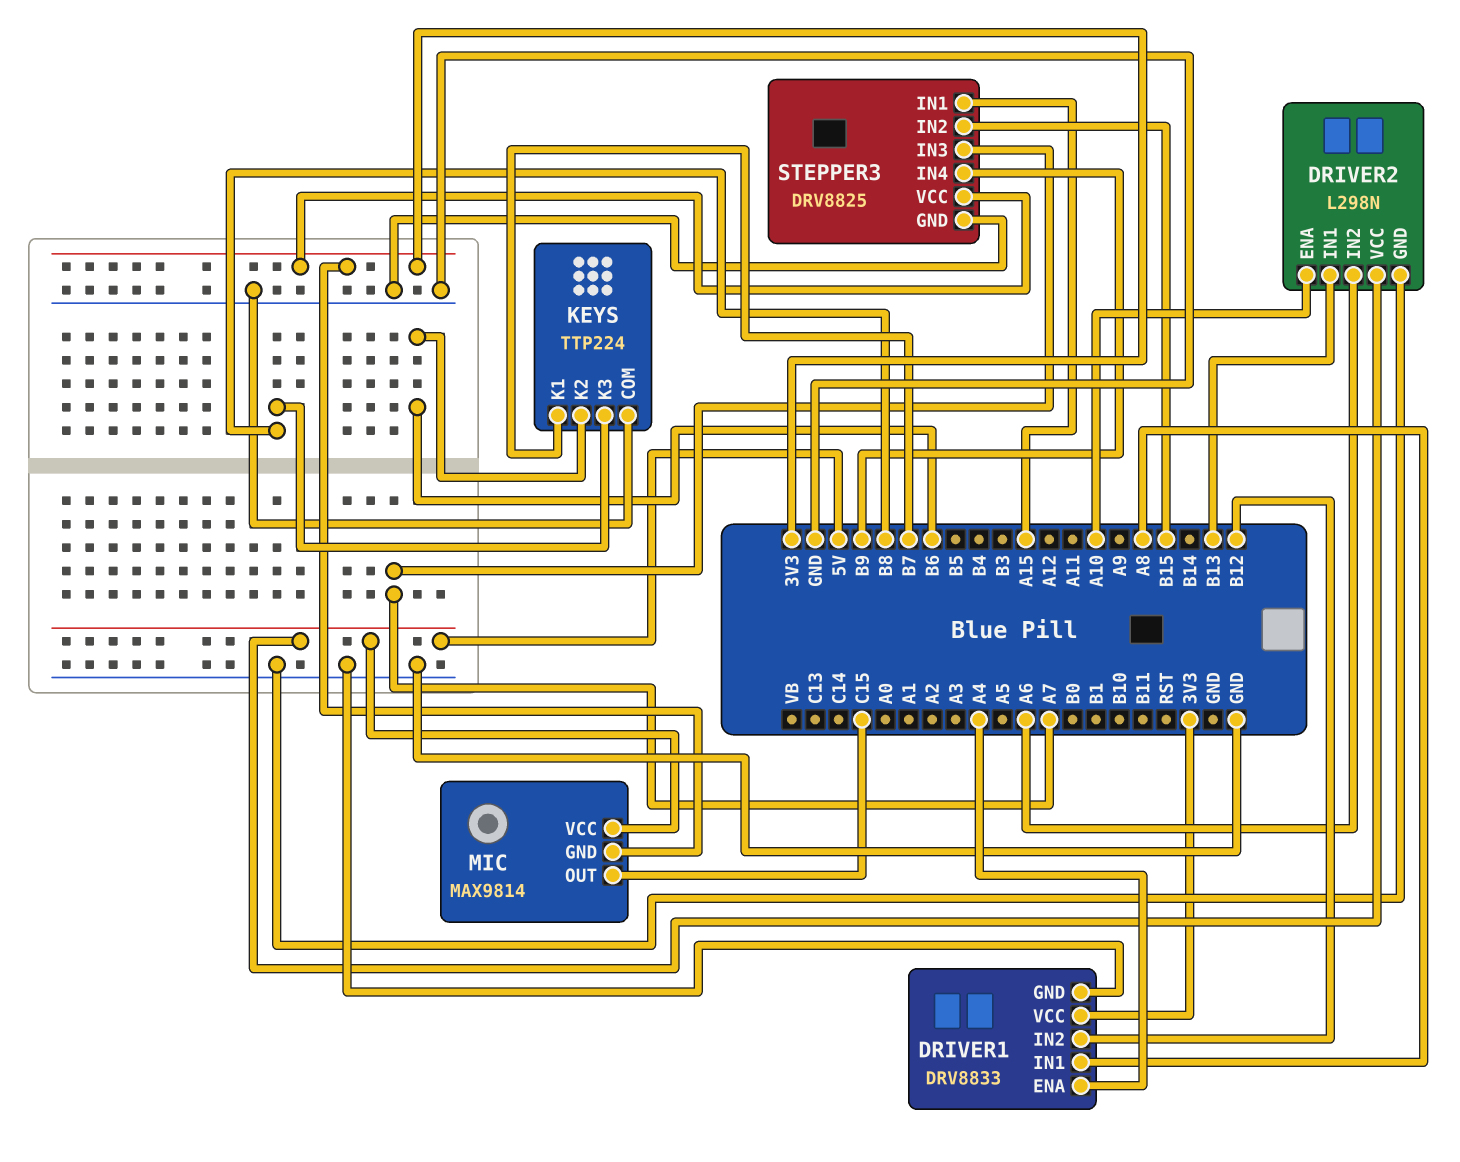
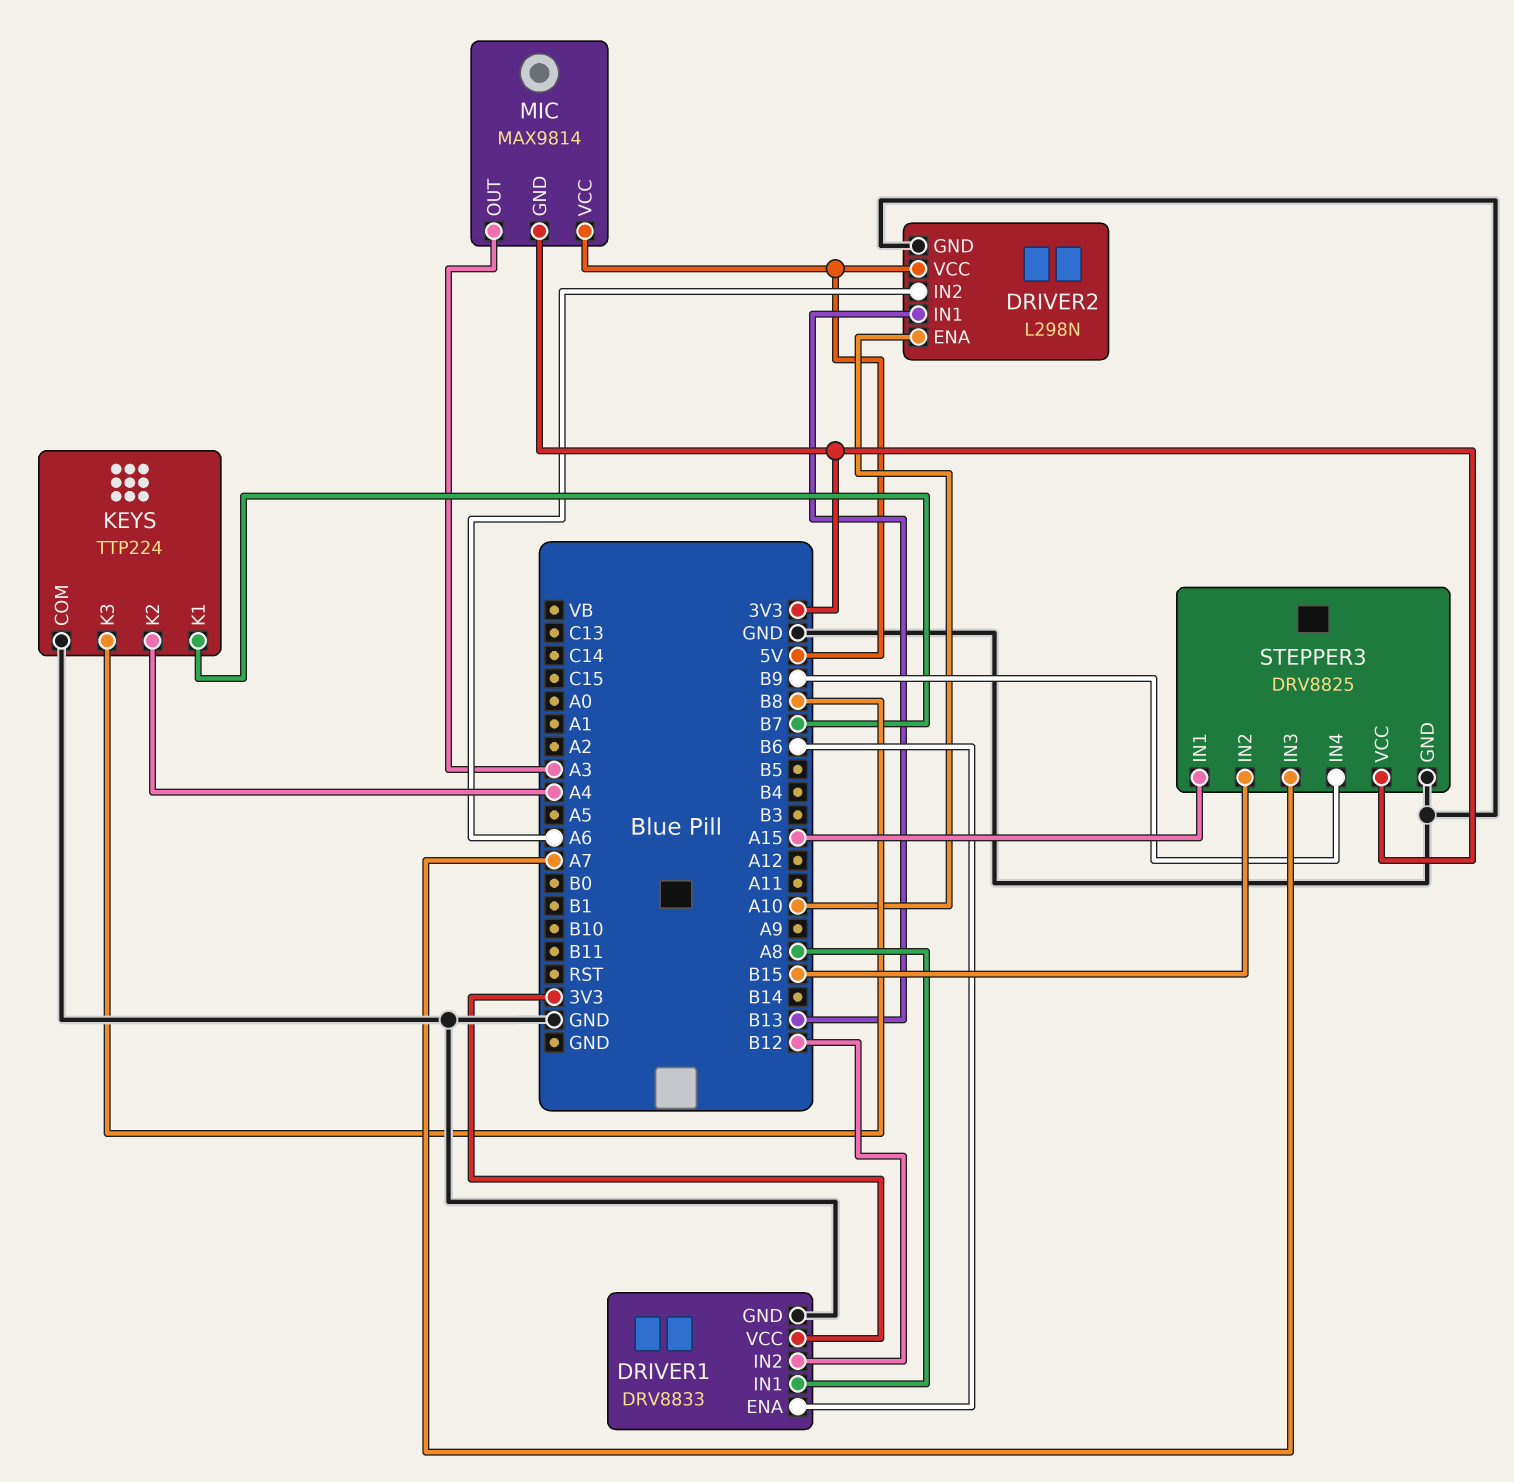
DRIVER1 pin ENA: A4 -> B6
KEYS pin K2: B6 -> A4
MIC pin OUT: C15 -> A3

